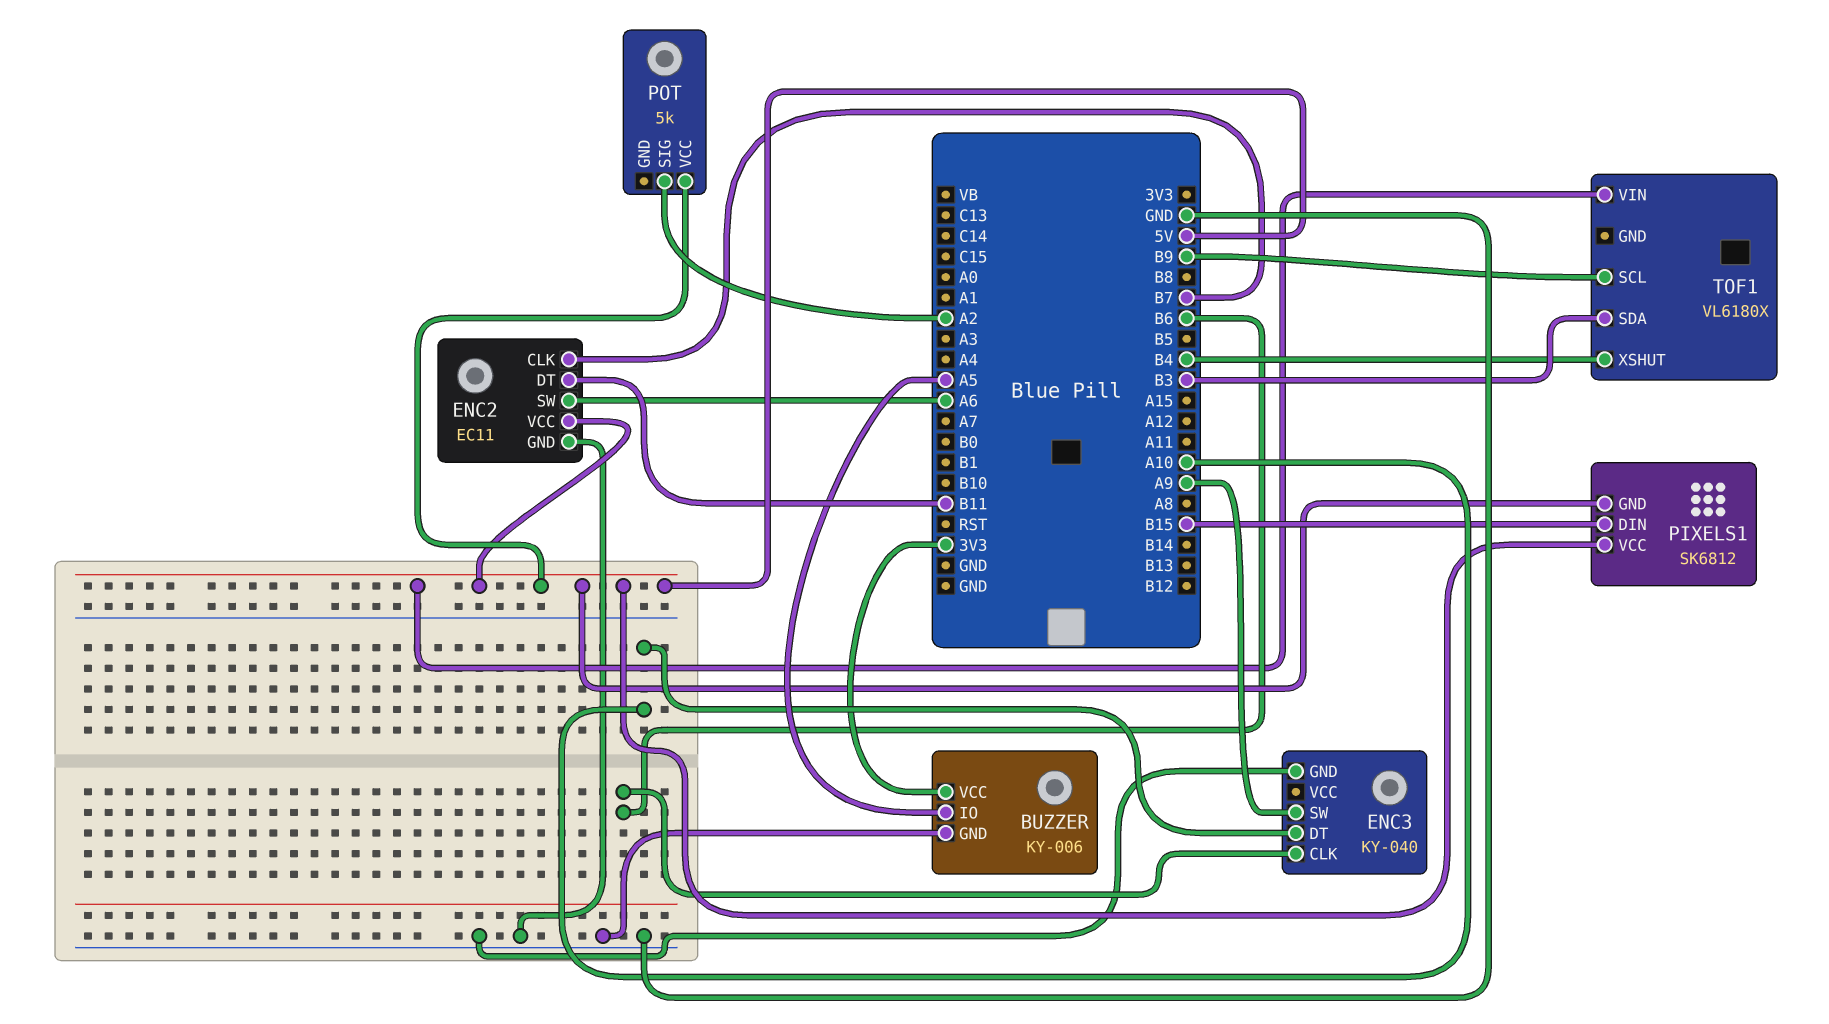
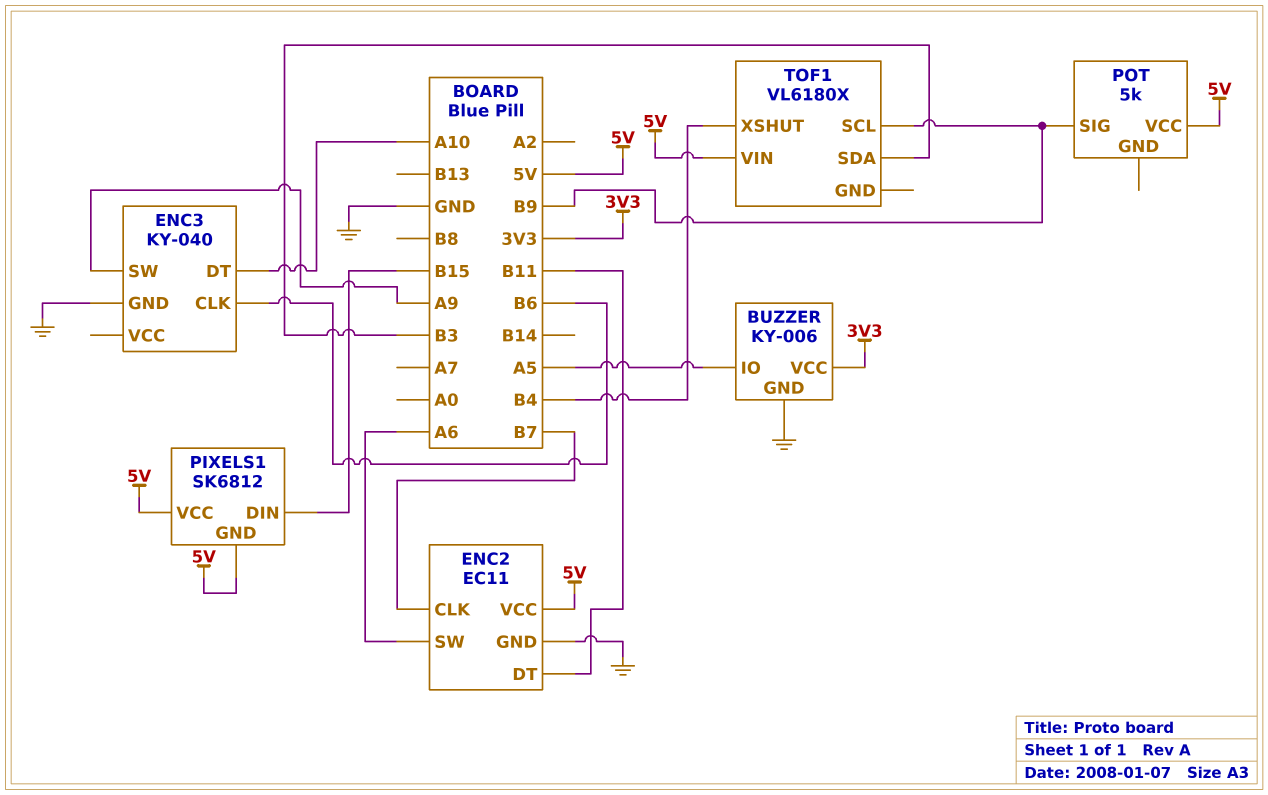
POT pin SIG: A2 -> B9

